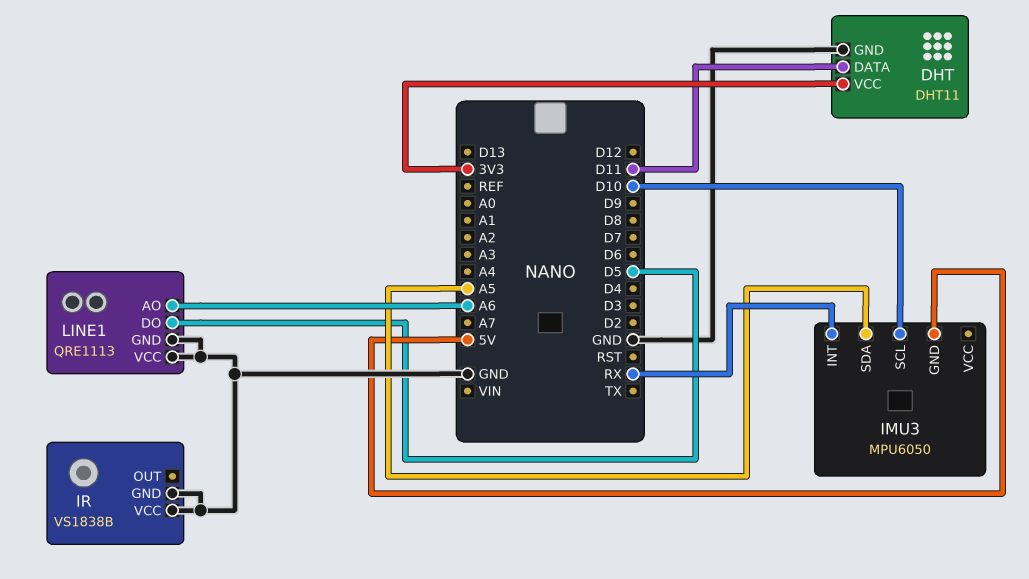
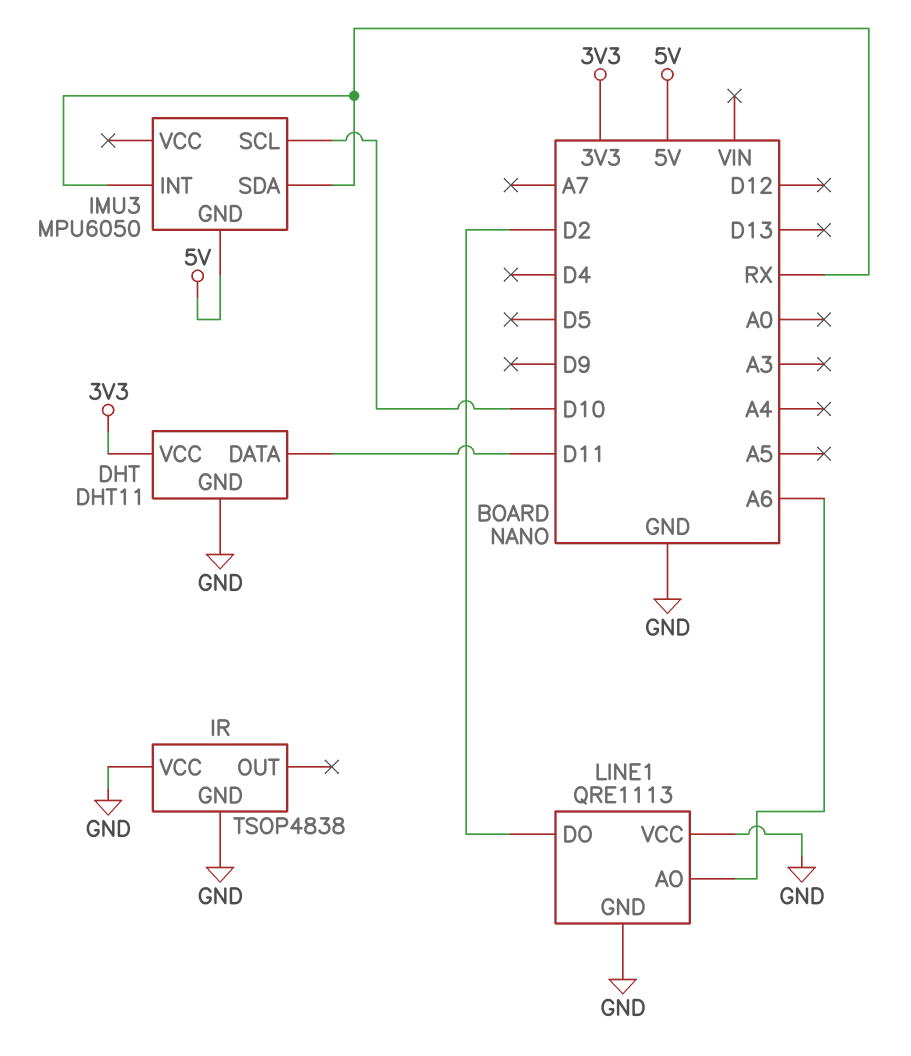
IMU3 pin SDA: A5 -> RX
IR: VS1838B -> TSOP4838
LINE1 pin DO: D5 -> D2

